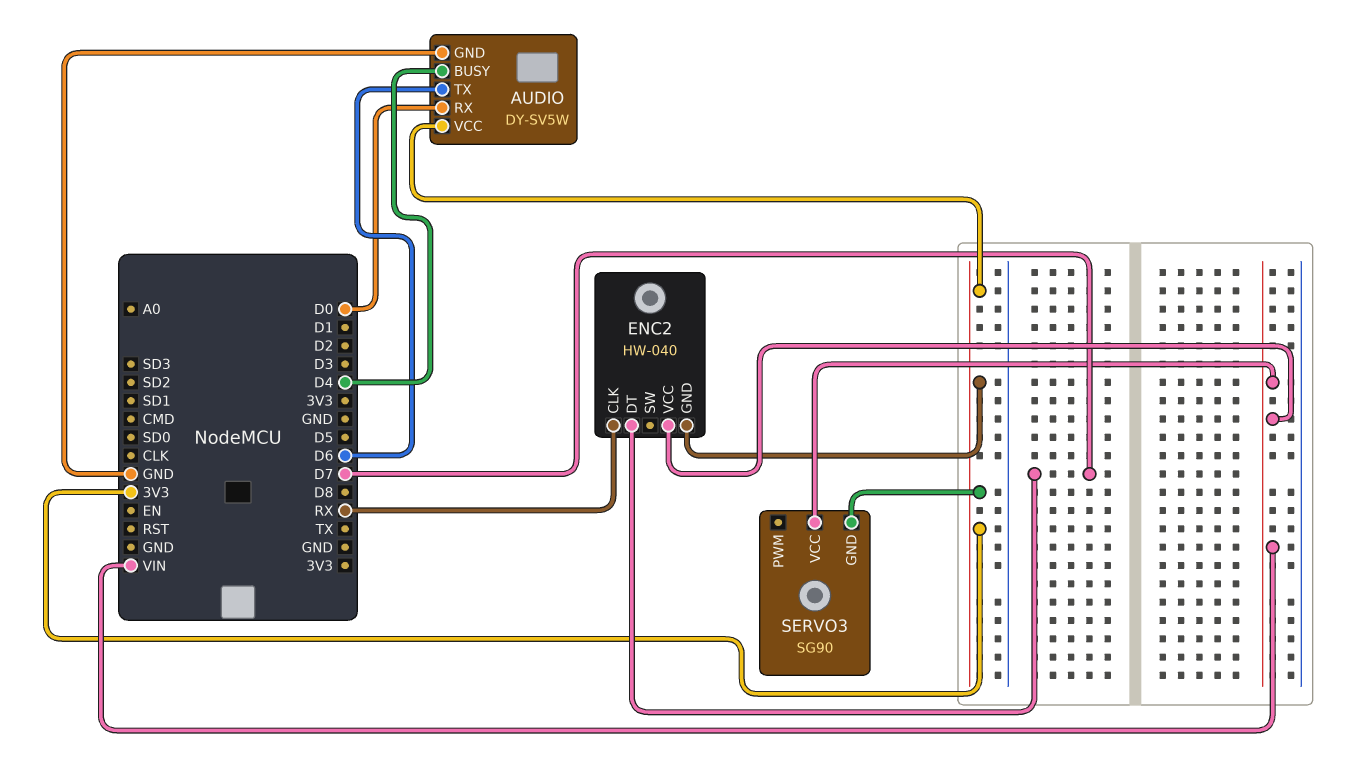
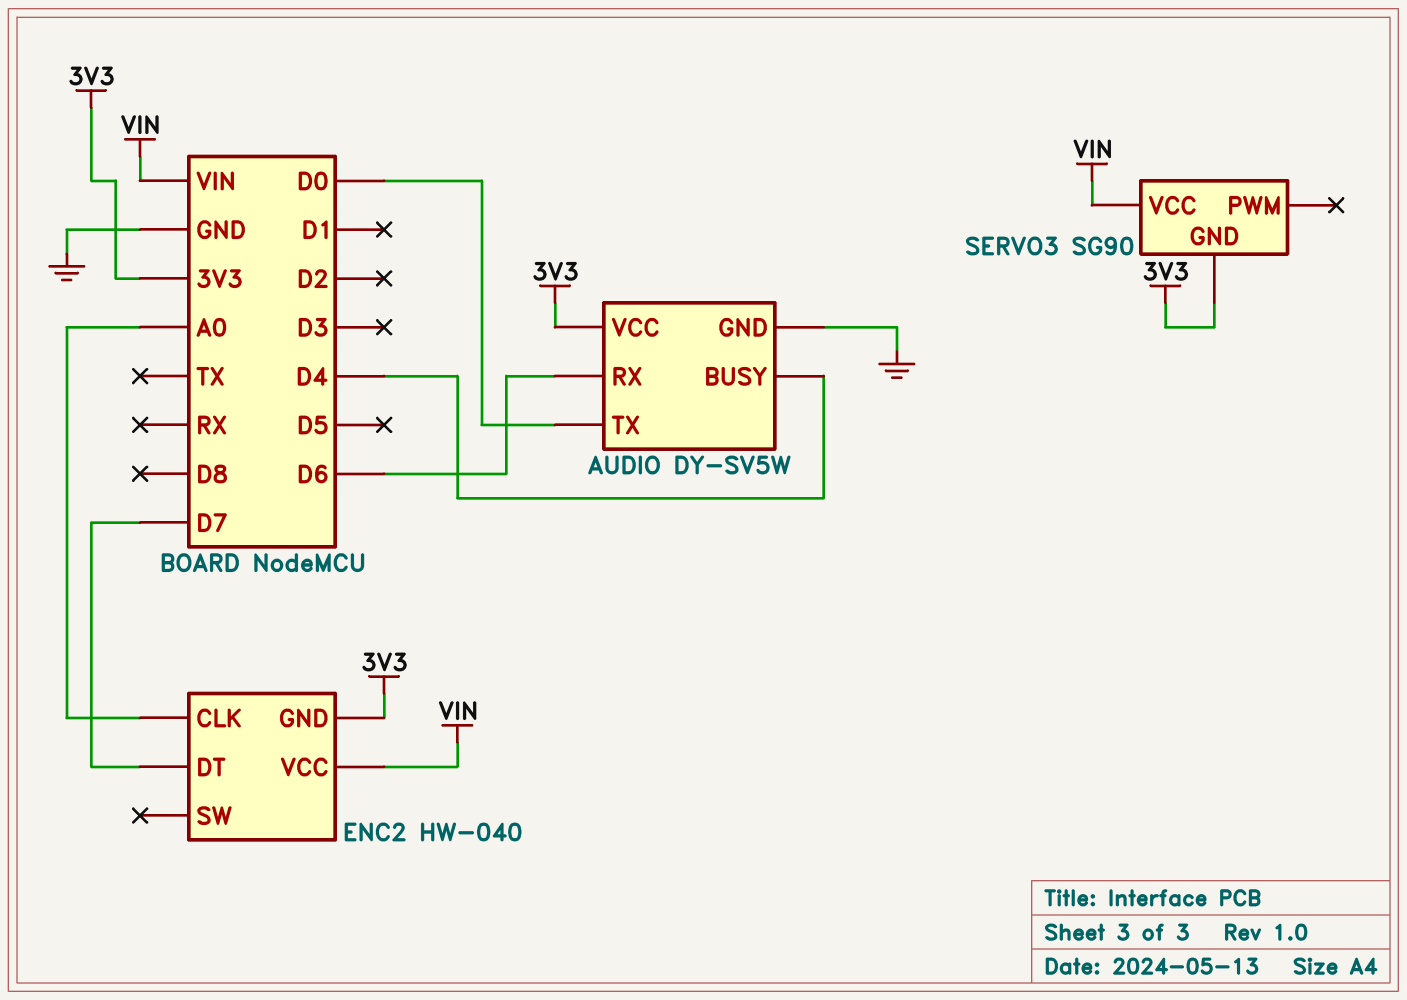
AUDIO pin RX: D0 -> D6
AUDIO pin TX: D6 -> D0
ENC2 pin CLK: RX -> A0

